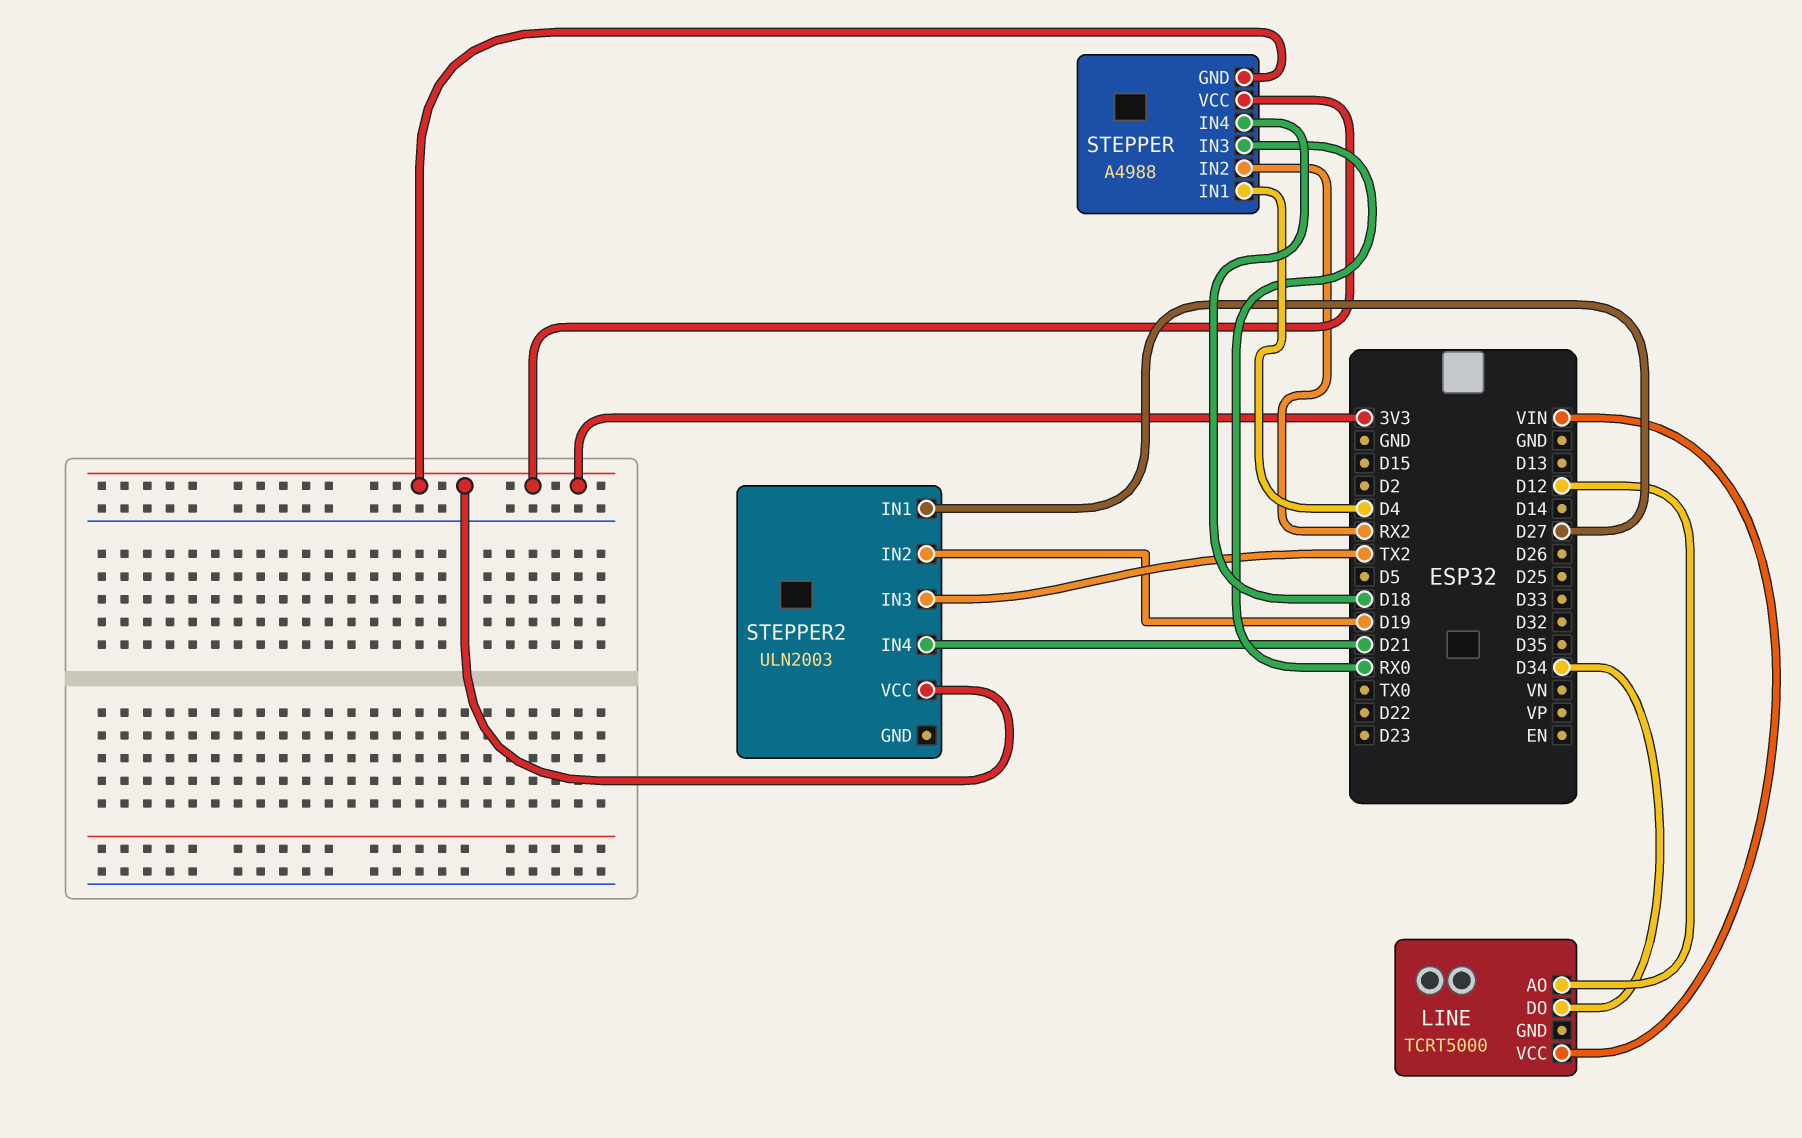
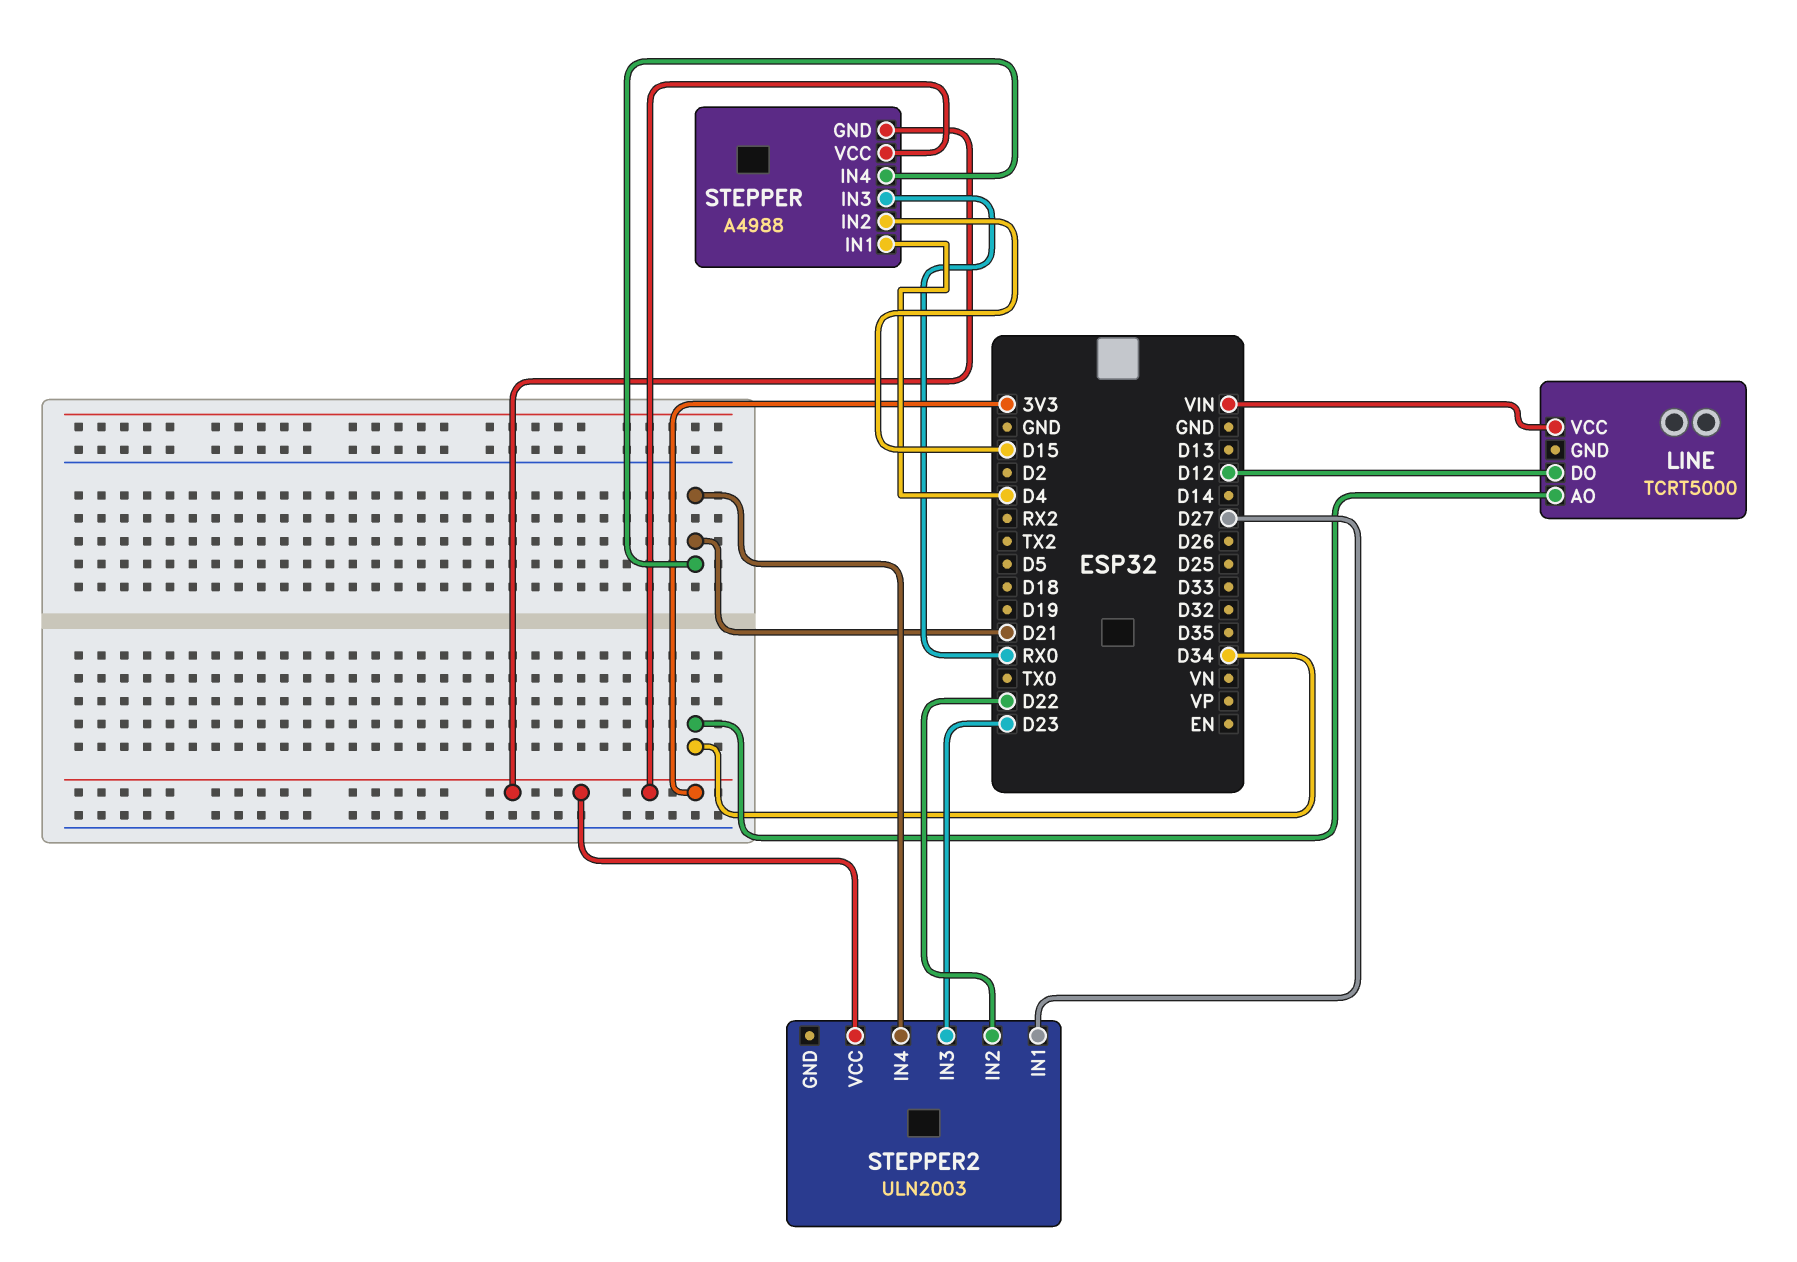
LINE pin AO: D12 -> D34
LINE pin DO: D34 -> D12
STEPPER pin IN2: RX2 -> D15
STEPPER pin IN4: D18 -> D21
STEPPER2 pin IN2: D19 -> D22
STEPPER2 pin IN3: TX2 -> D23

